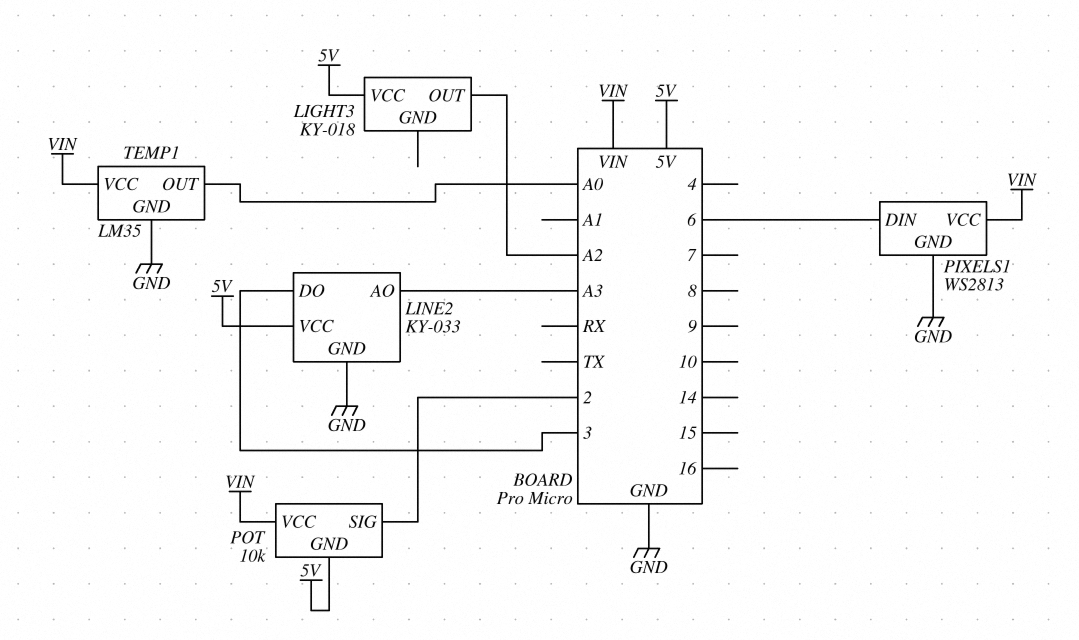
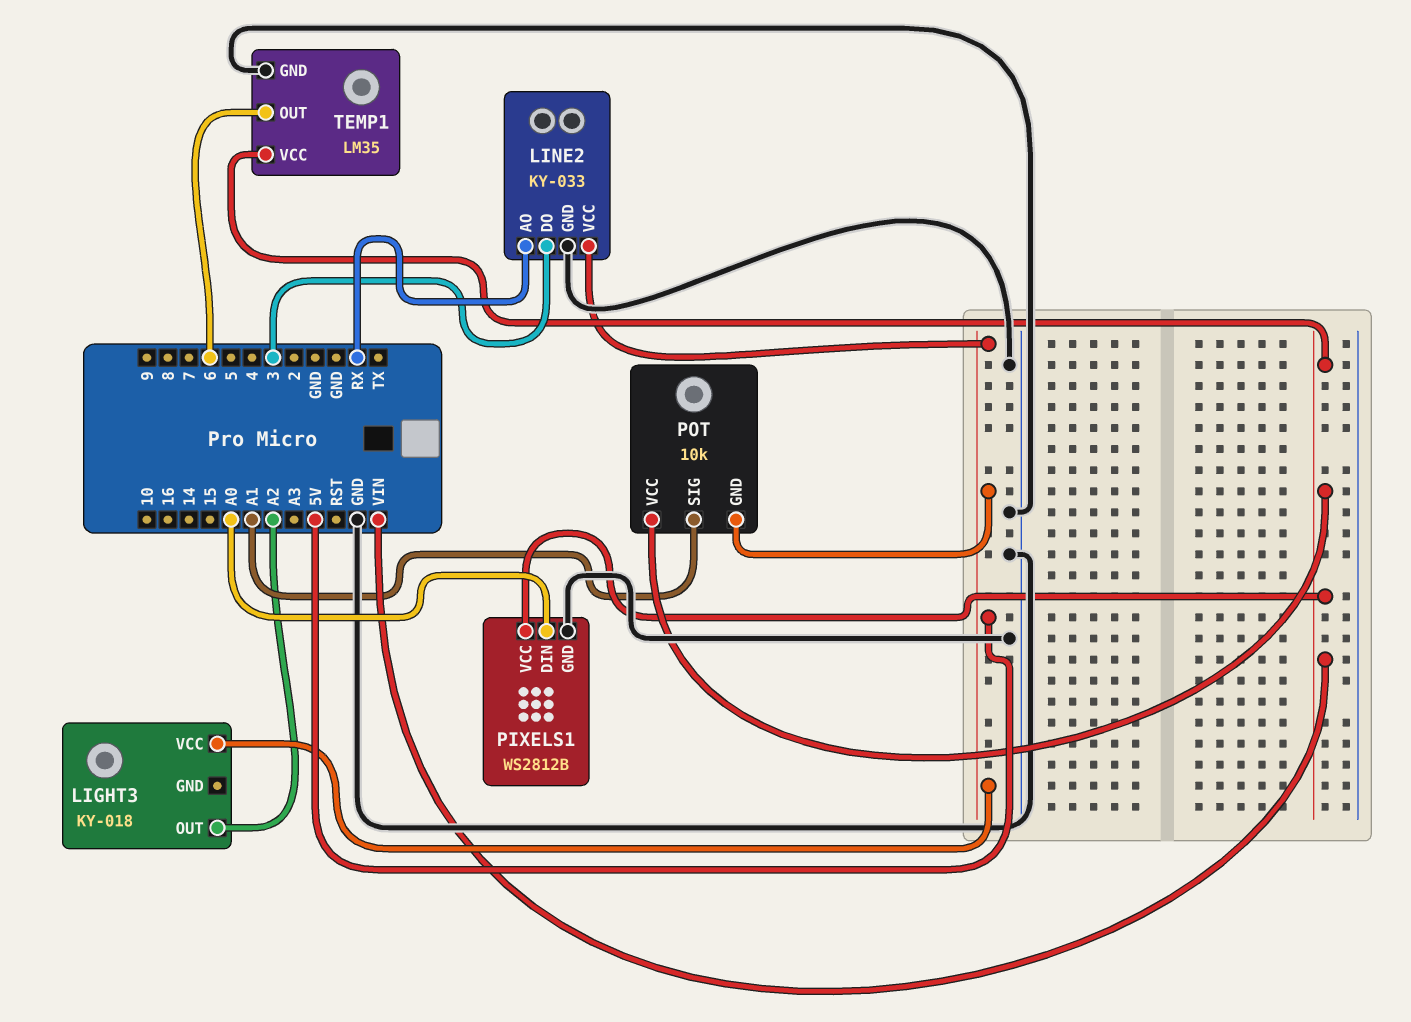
LINE2 pin AO: A3 -> RX
PIXELS1: WS2813 -> WS2812B
PIXELS1 pin DIN: 6 -> A0
POT pin SIG: 2 -> A1
TEMP1 pin OUT: A0 -> 6

